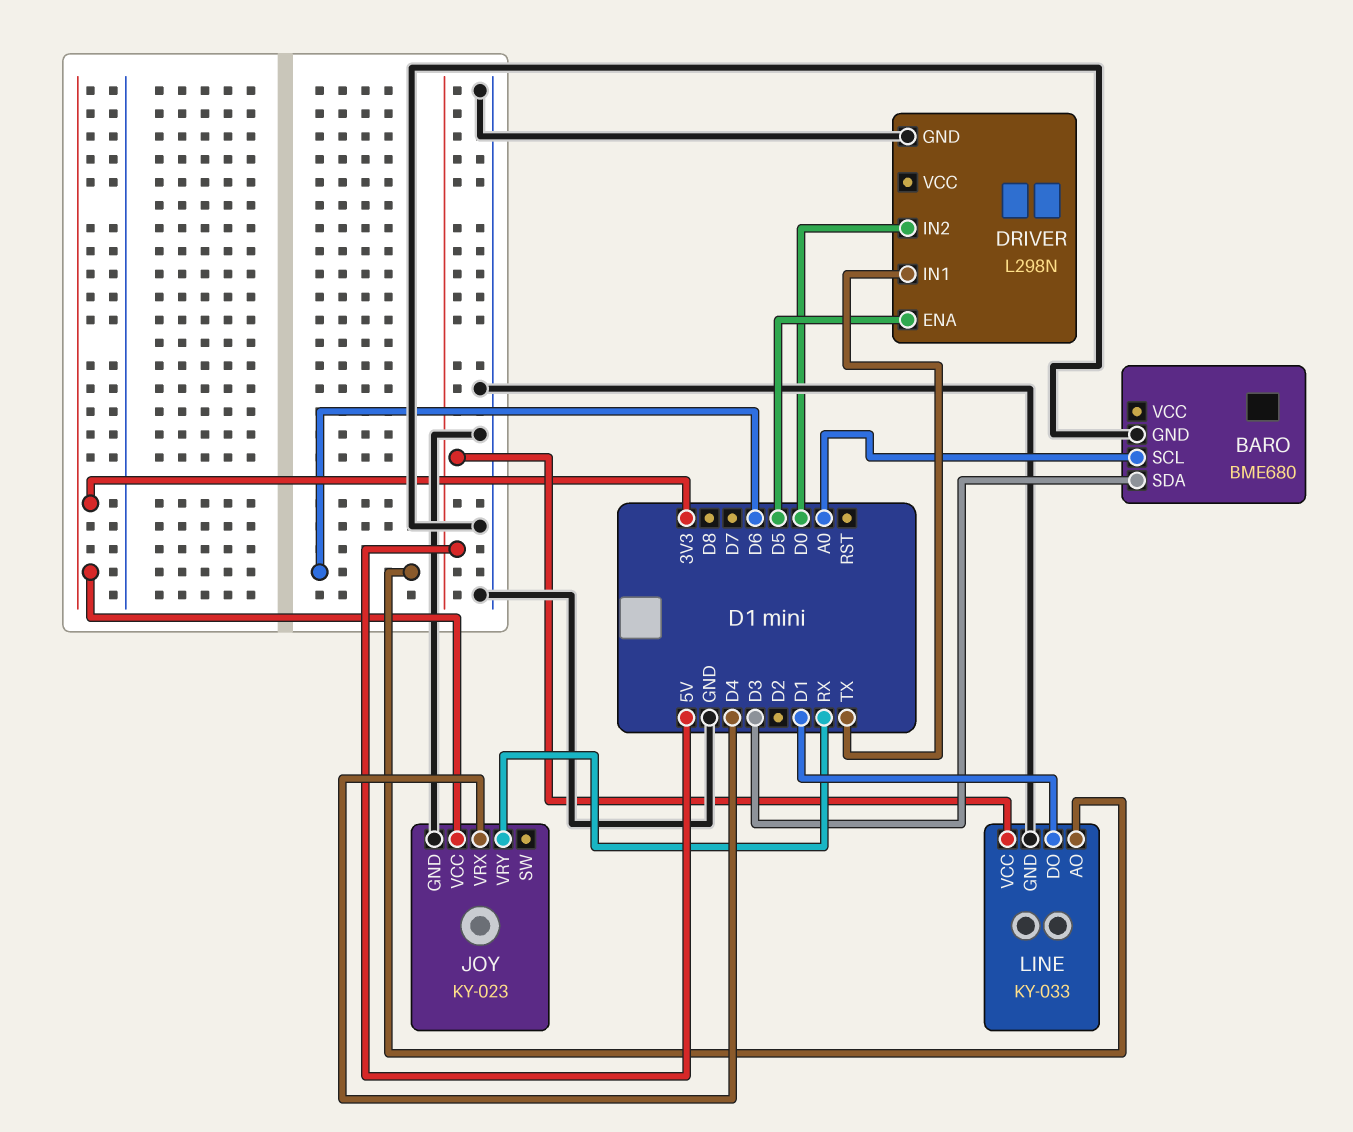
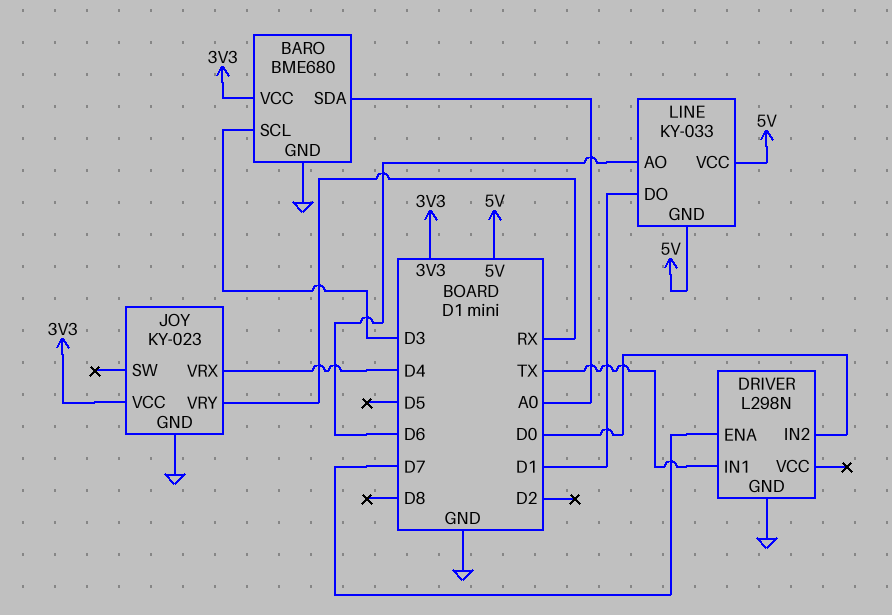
BARO pin SCL: A0 -> D3
BARO pin SDA: D3 -> A0
BARO pin VCC: none -> 3V3
DRIVER pin ENA: D5 -> D7
LINE pin GND: GND -> 5V

